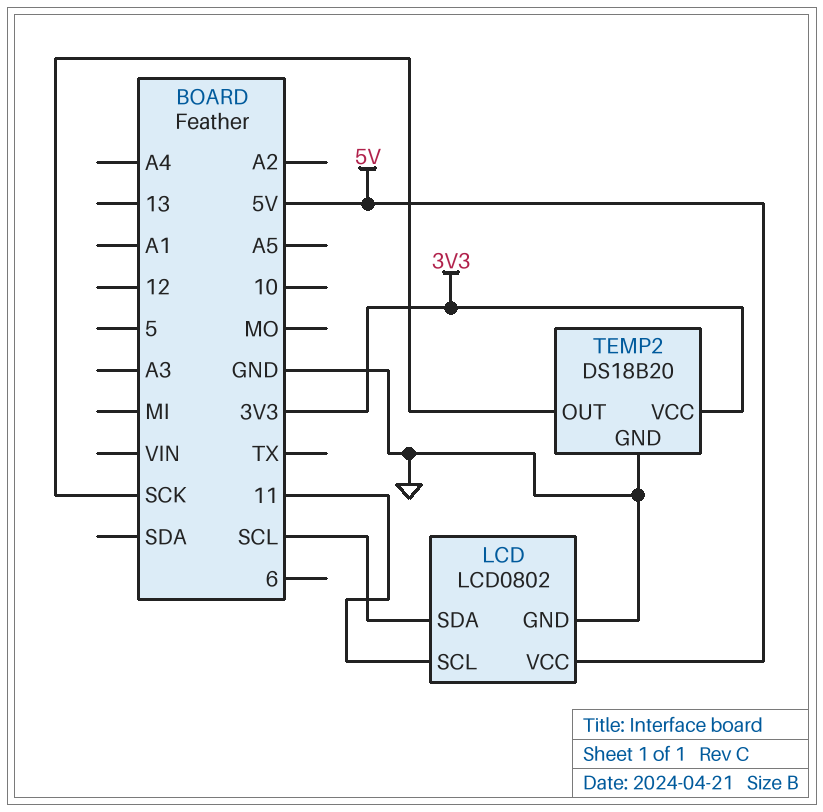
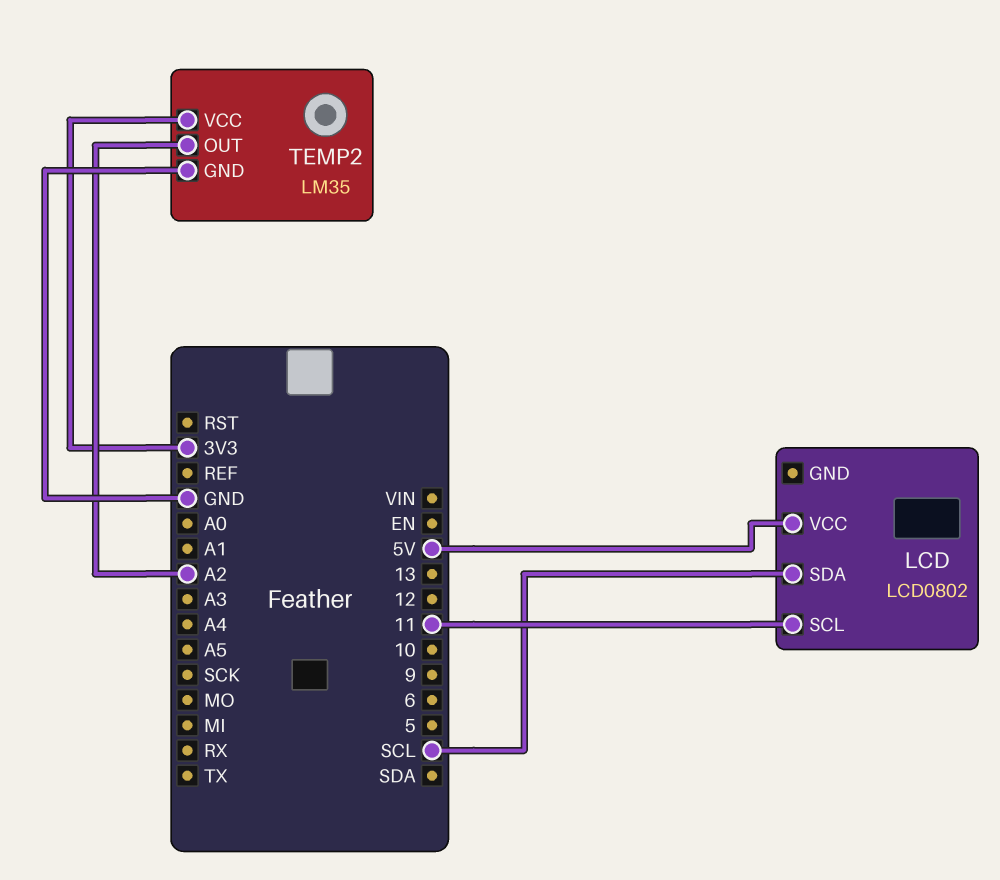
LCD pin GND: GND -> none
TEMP2: DS18B20 -> LM35
TEMP2 pin OUT: SCK -> A2

